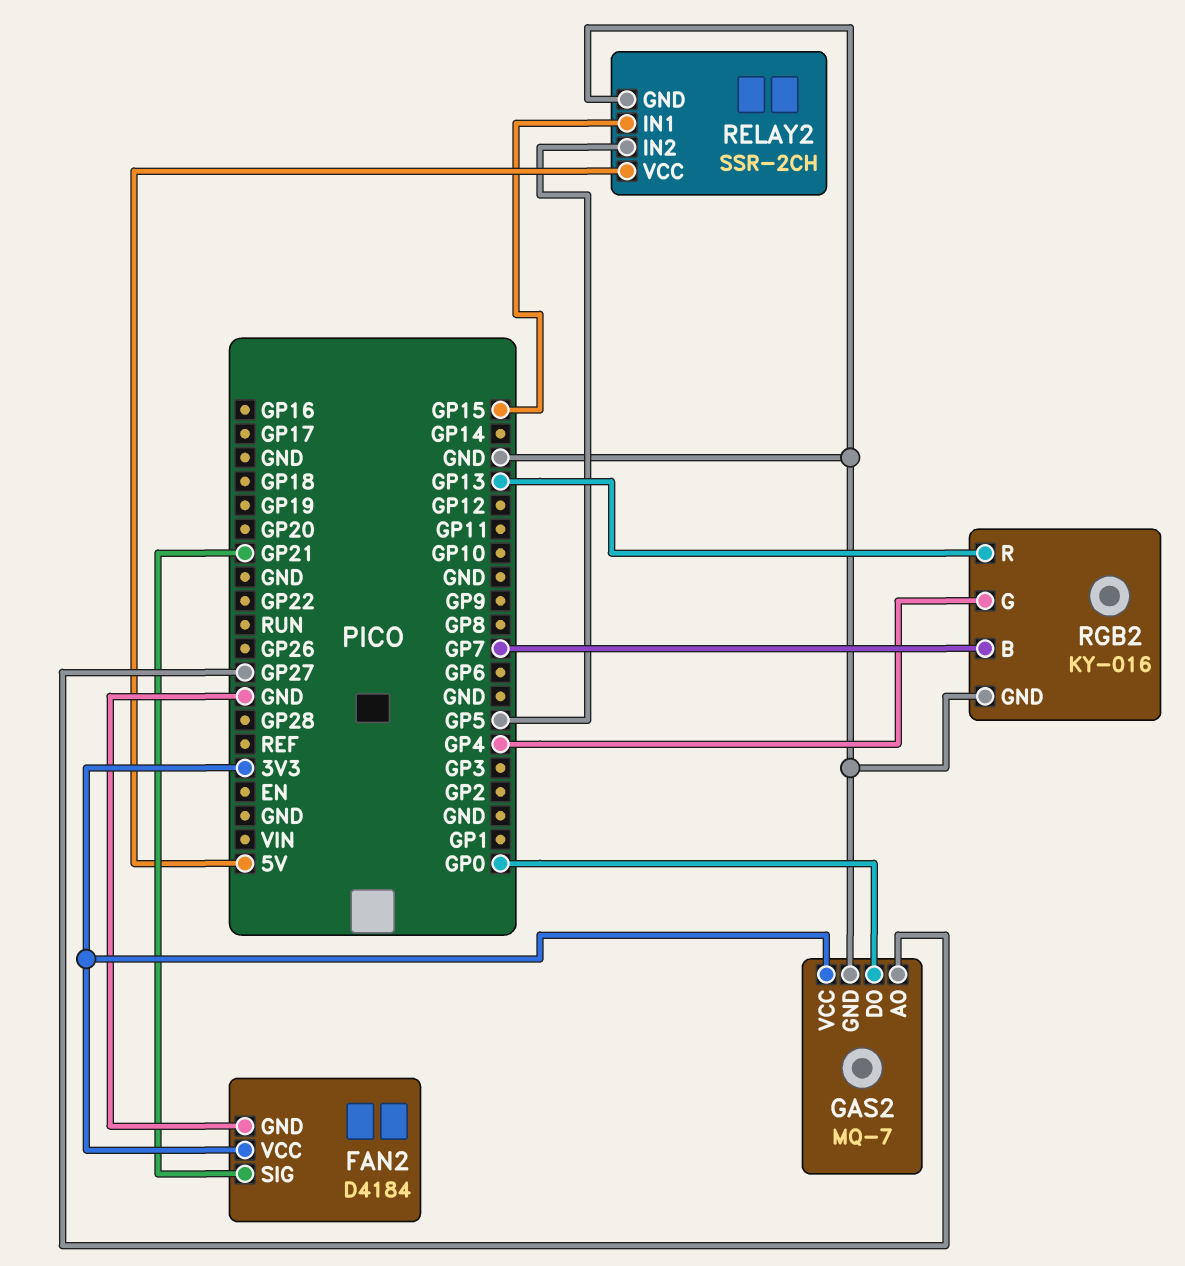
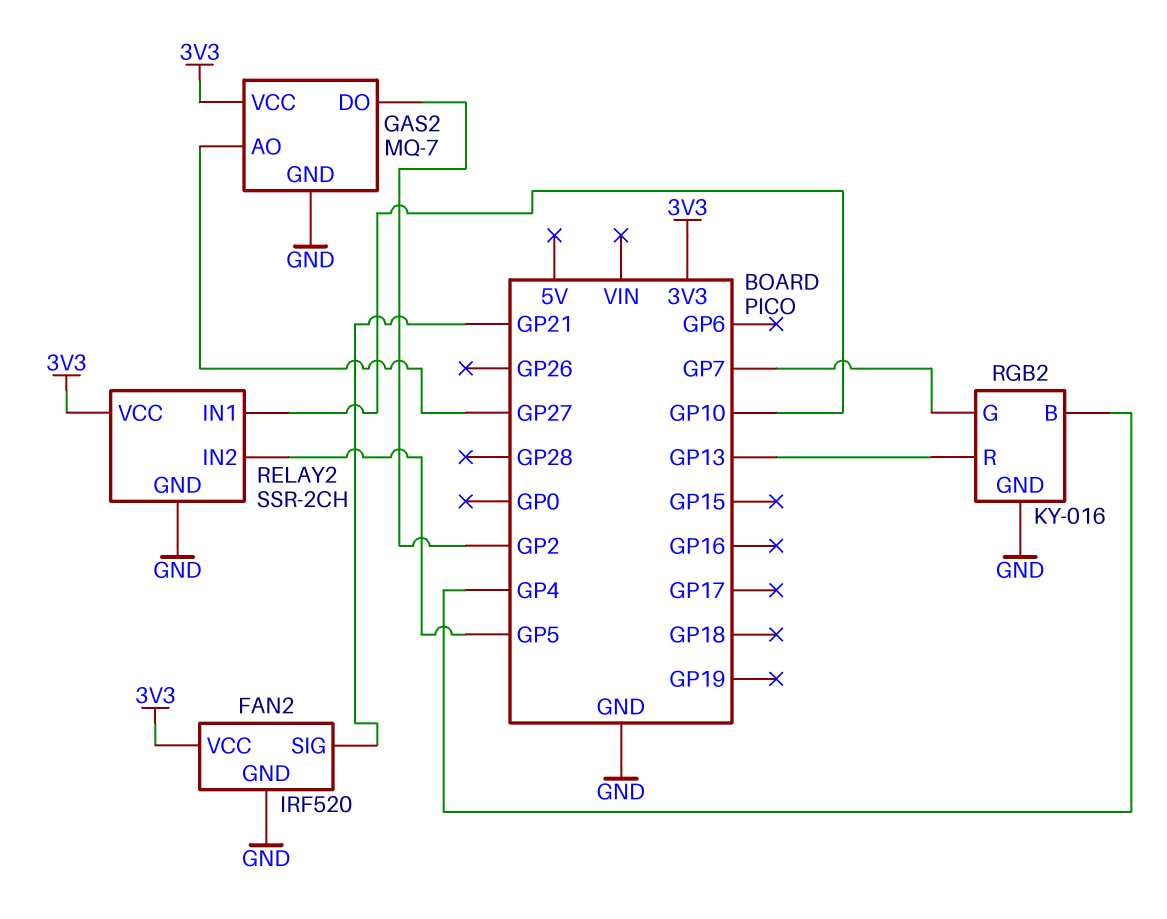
FAN2: D4184 -> IRF520
GAS2 pin DO: GP0 -> GP2
RELAY2 pin IN1: GP15 -> GP10
RELAY2 pin VCC: 5V -> 3V3
RGB2 pin B: GP7 -> GP4
RGB2 pin G: GP4 -> GP7

